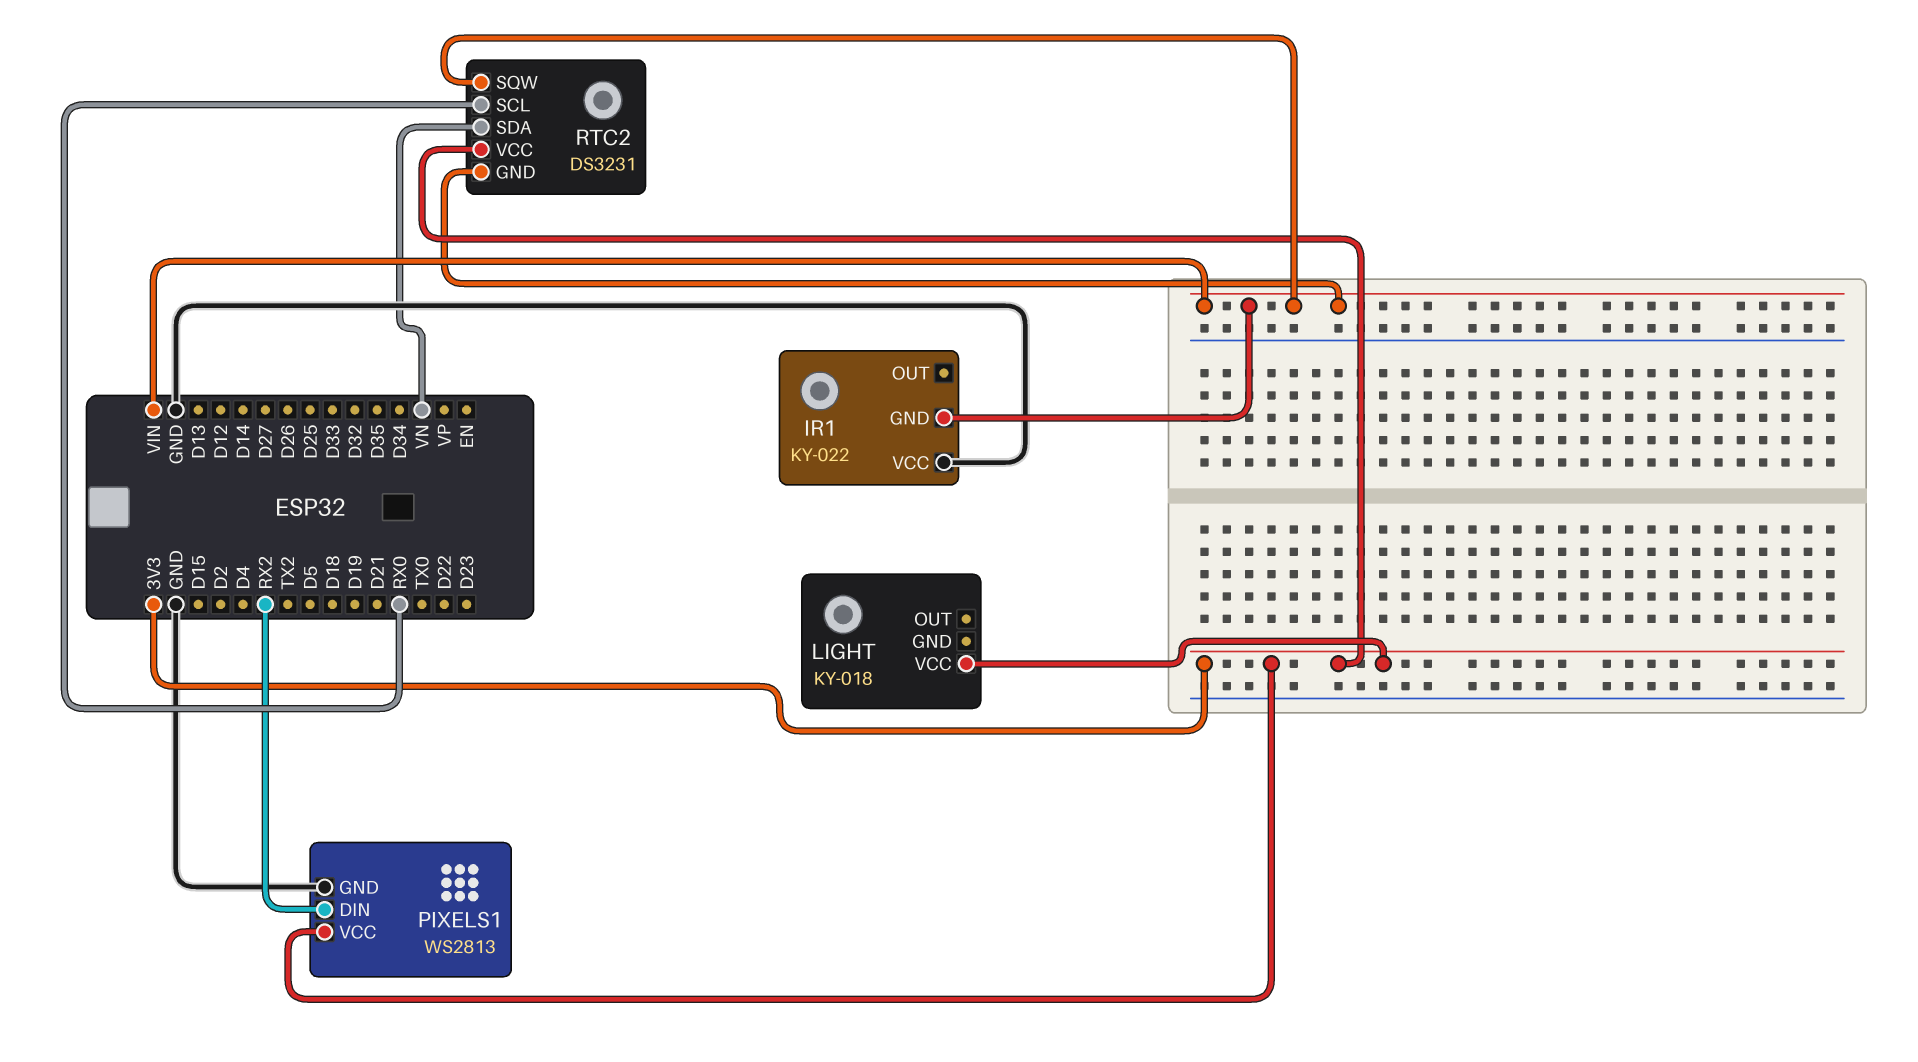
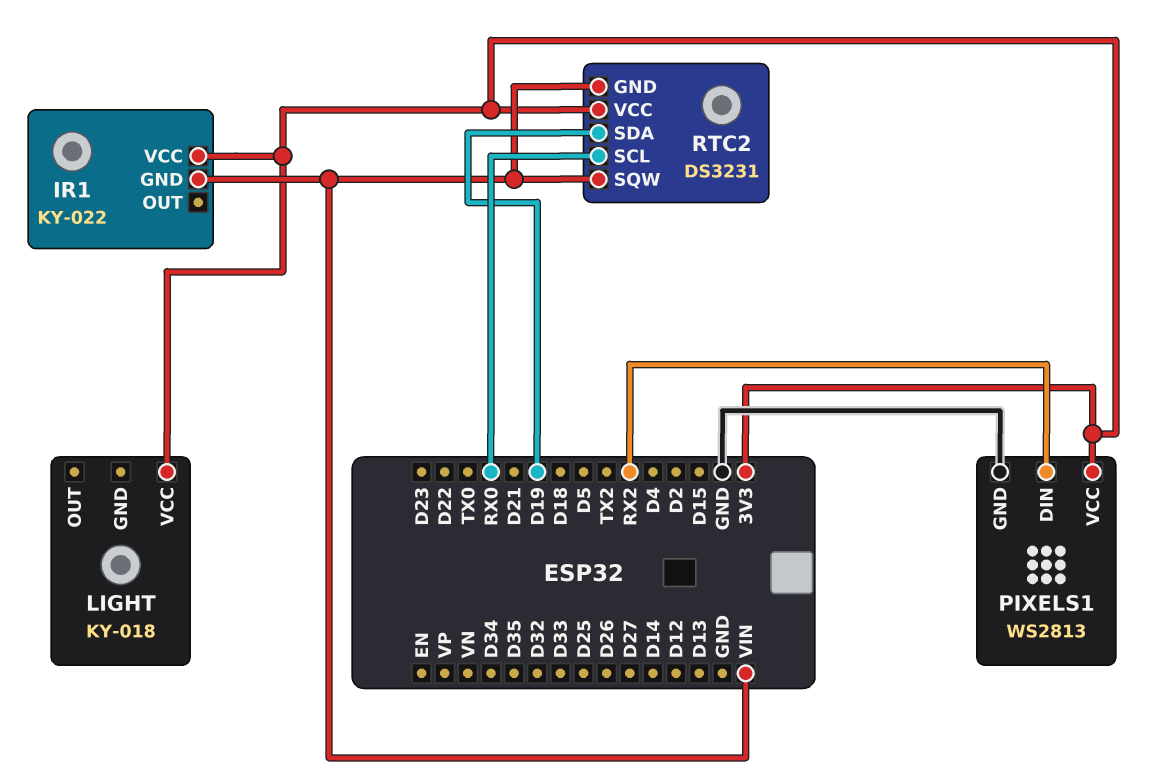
IR1 pin VCC: GND -> 3V3
RTC2 pin SDA: VN -> D19

